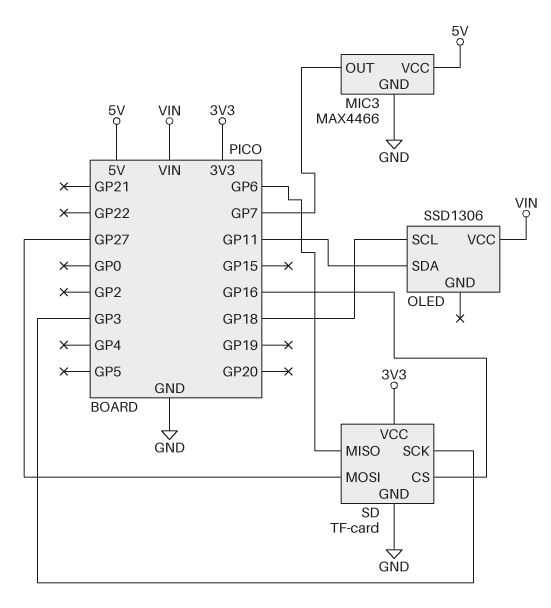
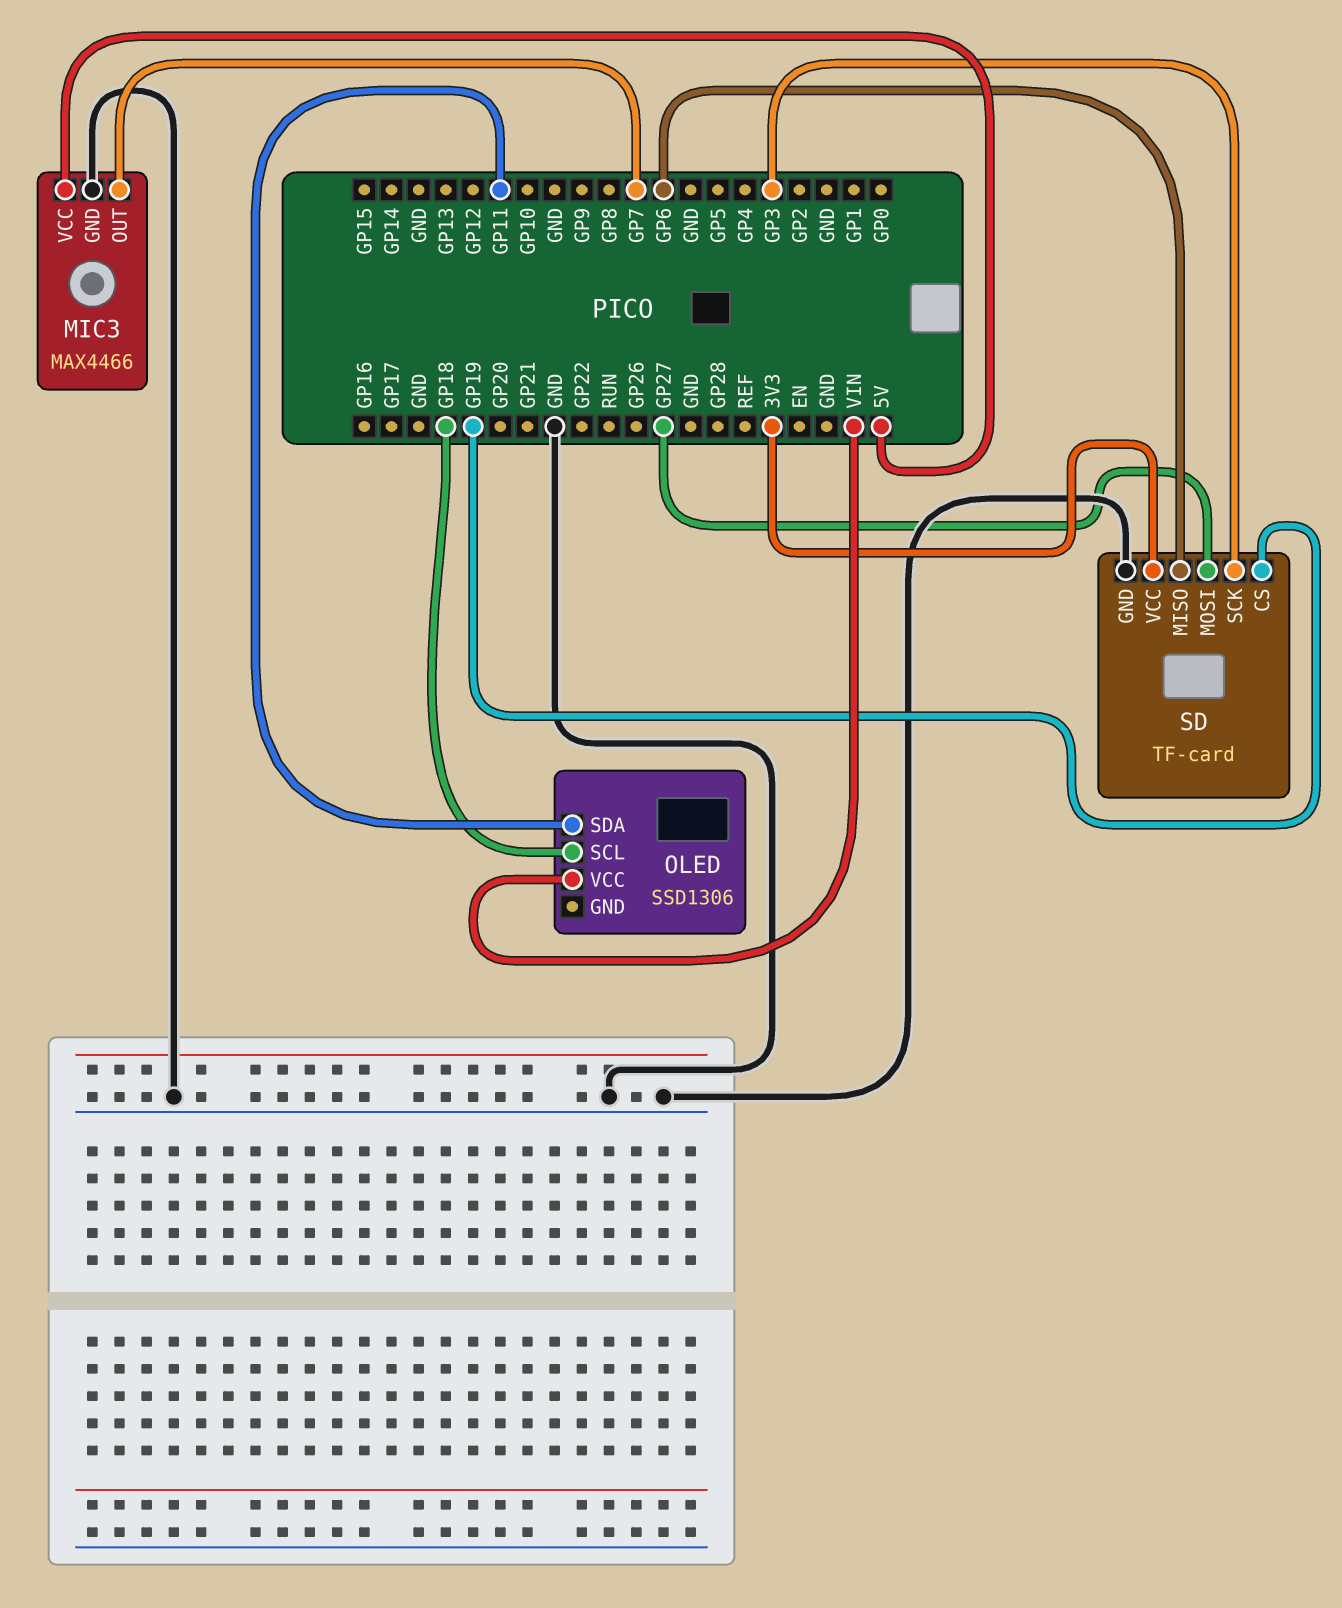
SD pin CS: GP16 -> GP19

